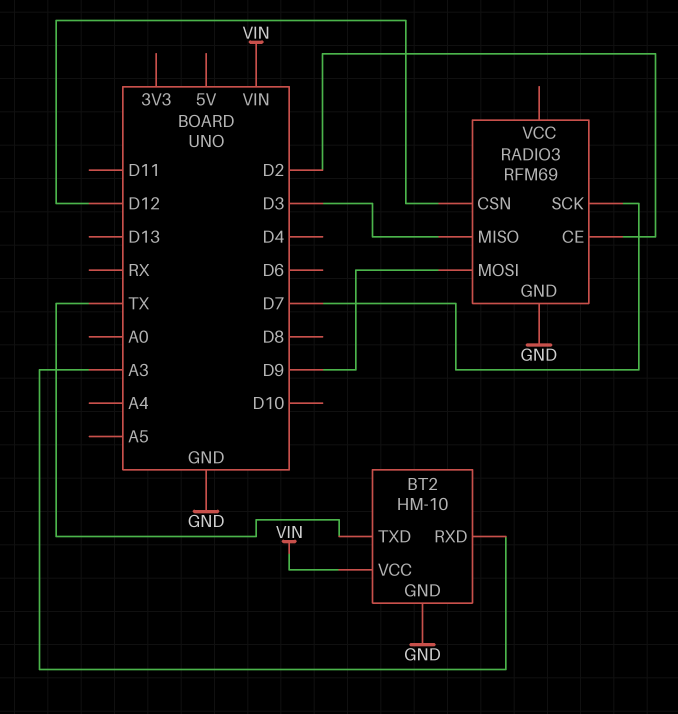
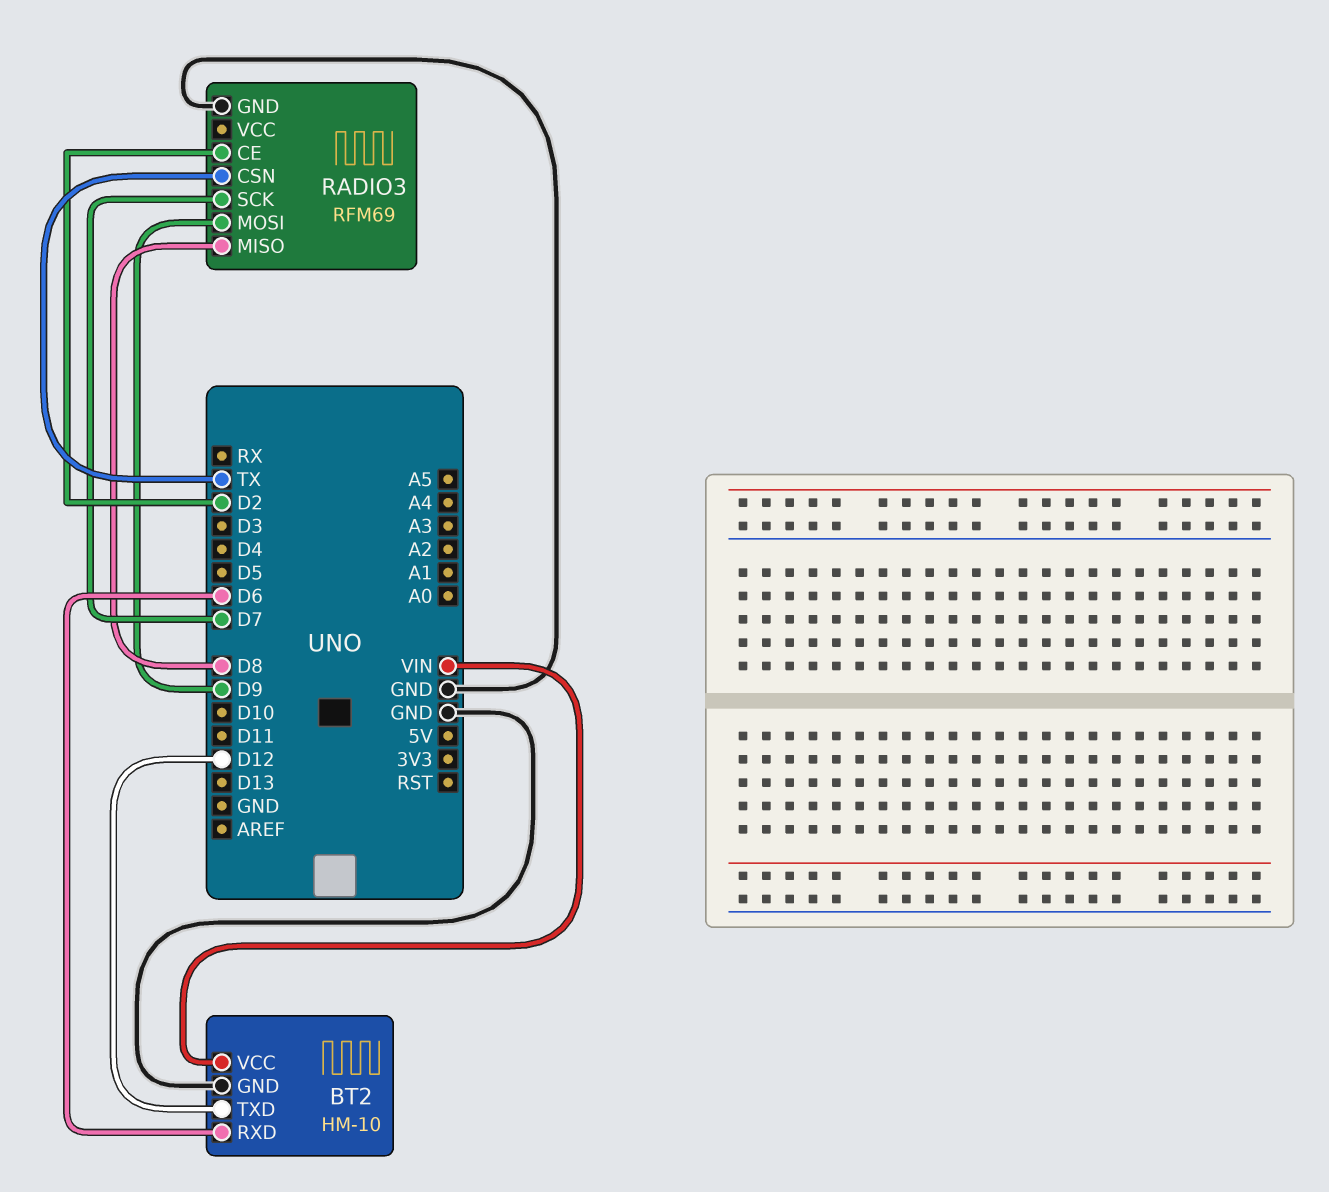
BT2 pin RXD: A3 -> D6
BT2 pin TXD: TX -> D12
RADIO3 pin CSN: D12 -> TX
RADIO3 pin MISO: D3 -> D8

